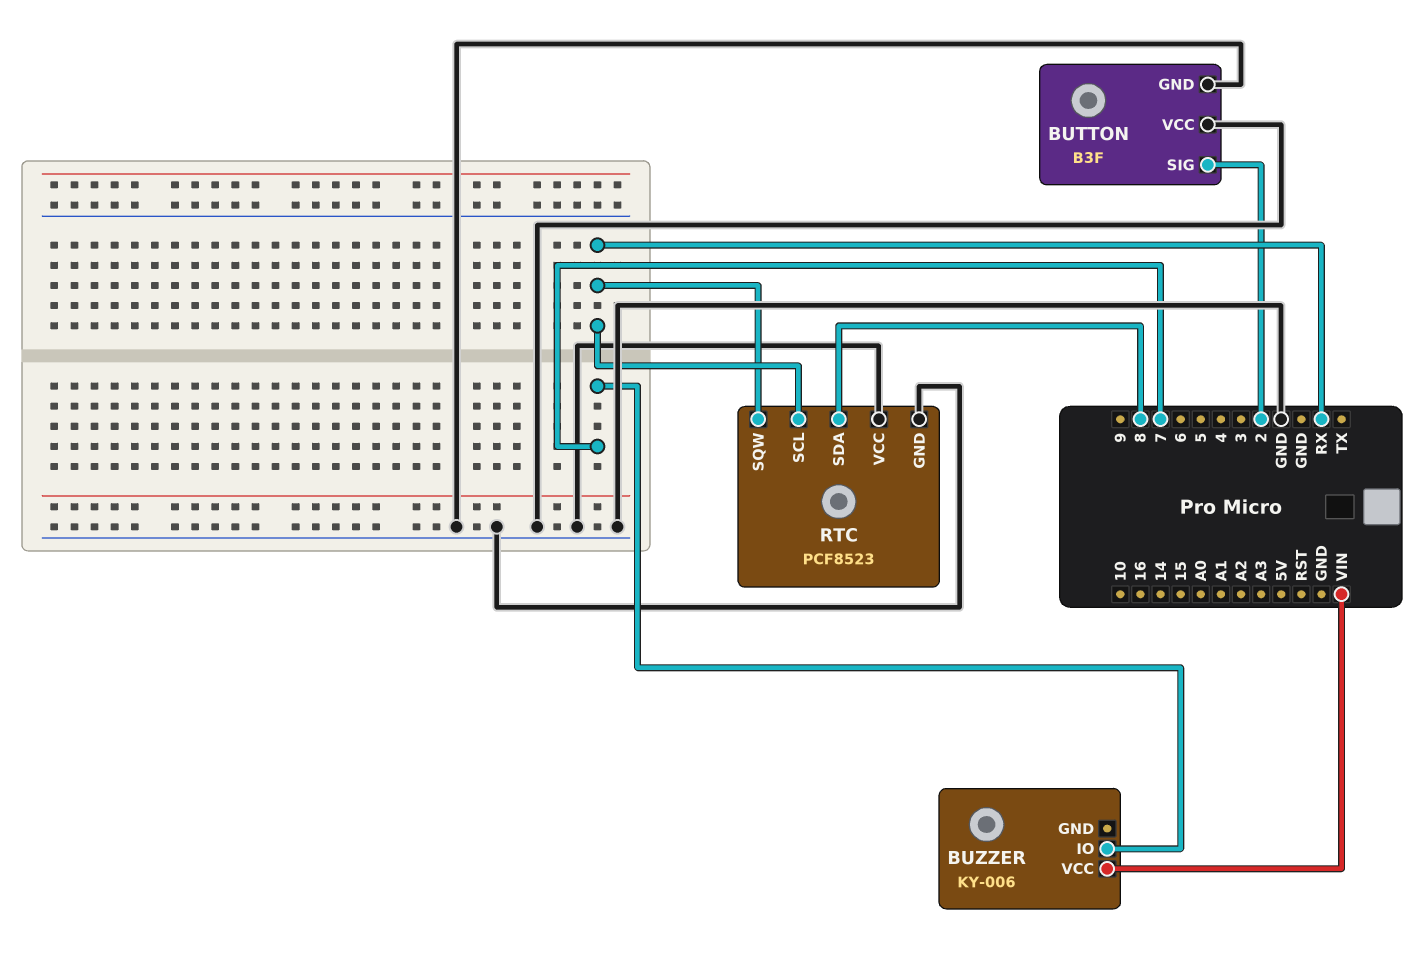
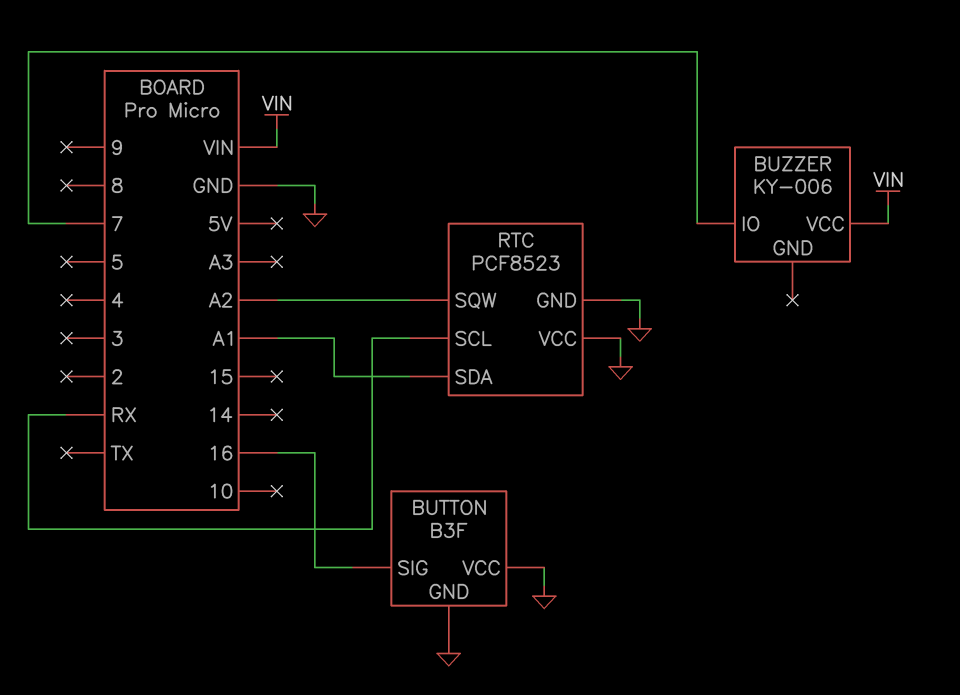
BUTTON pin SIG: 2 -> 16
RTC pin SDA: 8 -> A1
RTC pin SQW: RX -> A2

